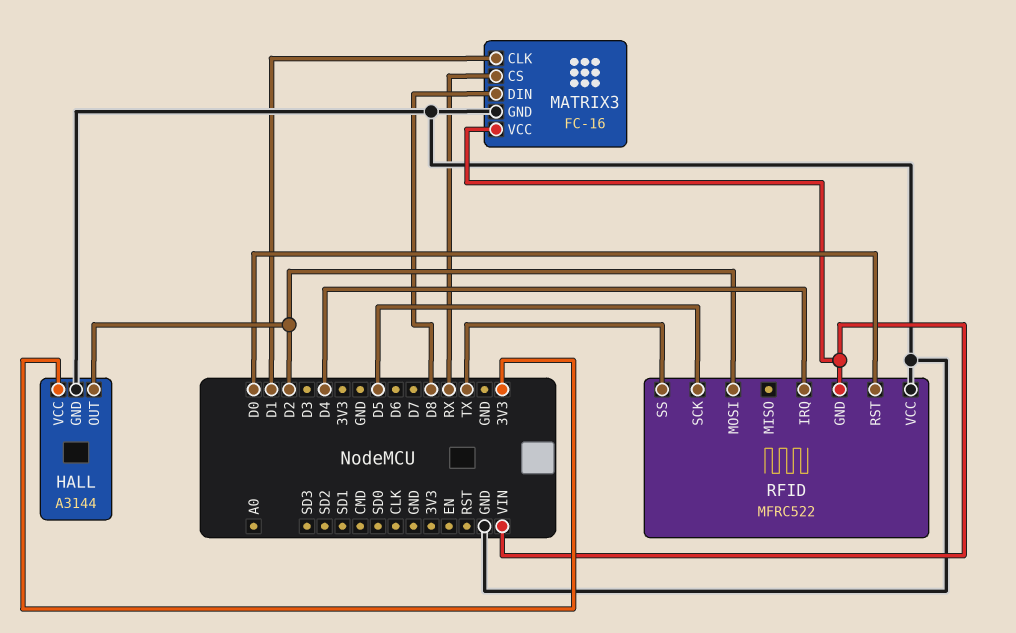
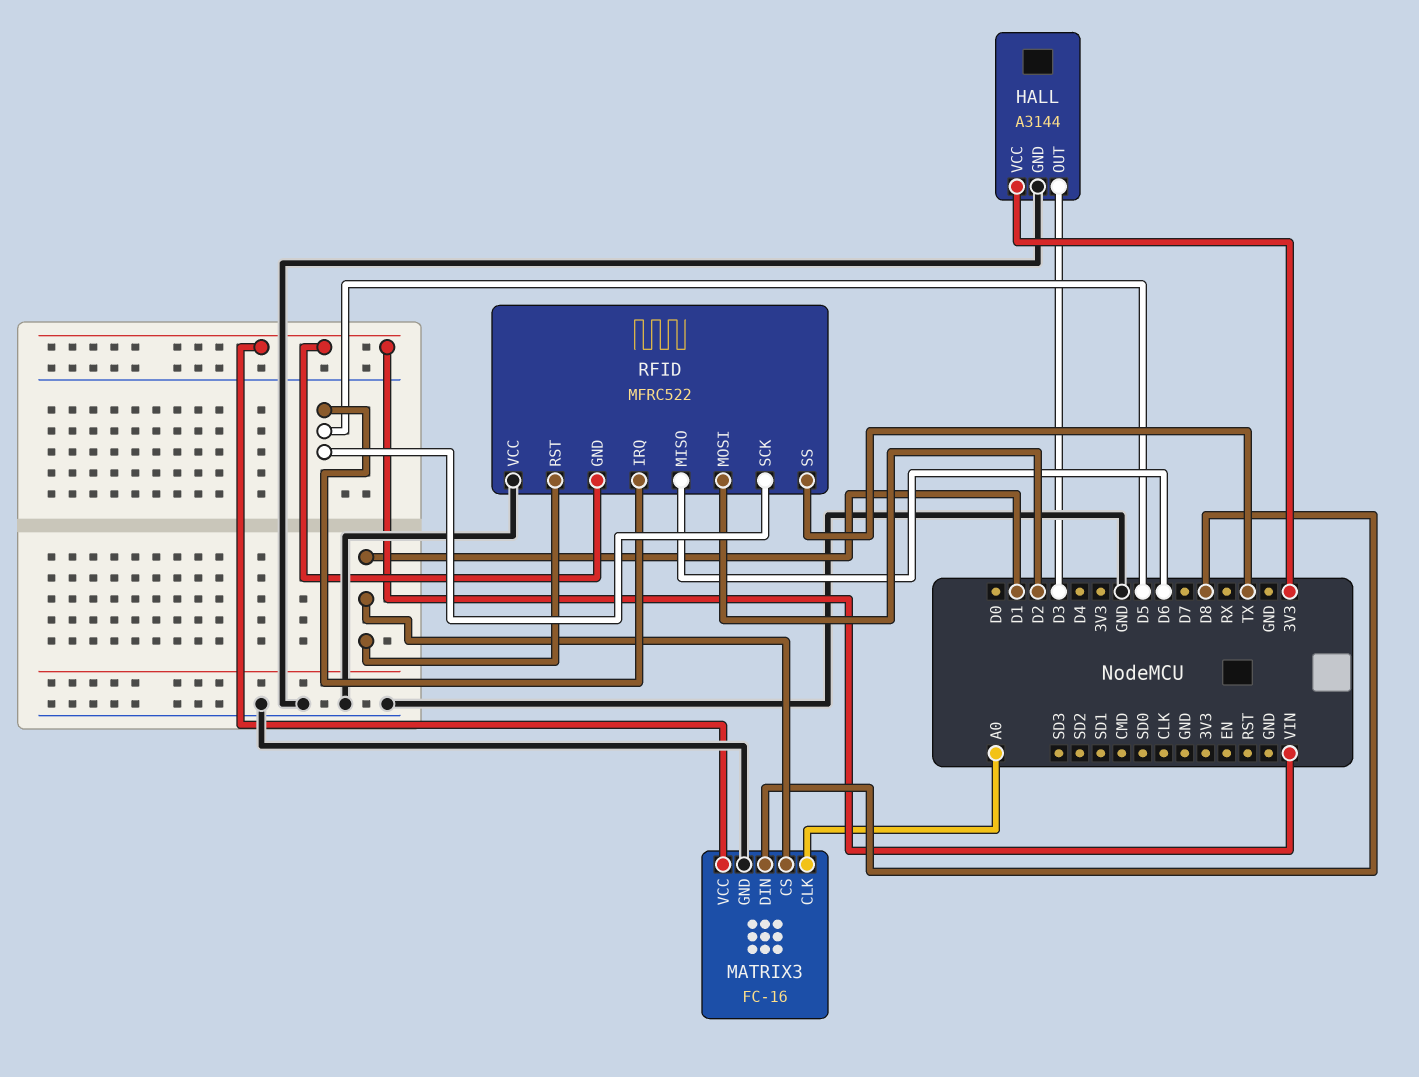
HALL pin OUT: D2 -> D3
MATRIX3 pin CLK: D1 -> A0
MATRIX3 pin CS: RX -> D1
RFID pin IRQ: D4 -> D5
RFID pin MISO: none -> D6
RFID pin RST: D0 -> D1

